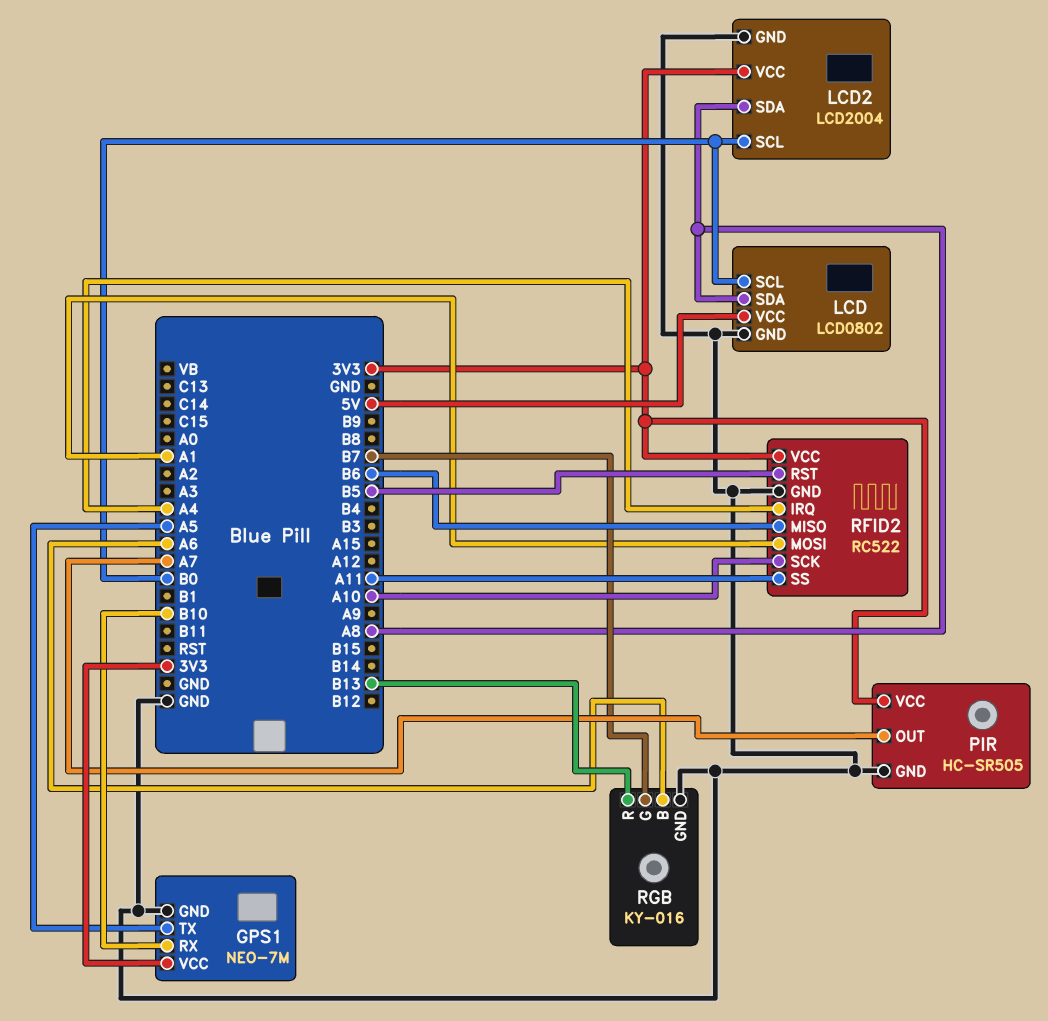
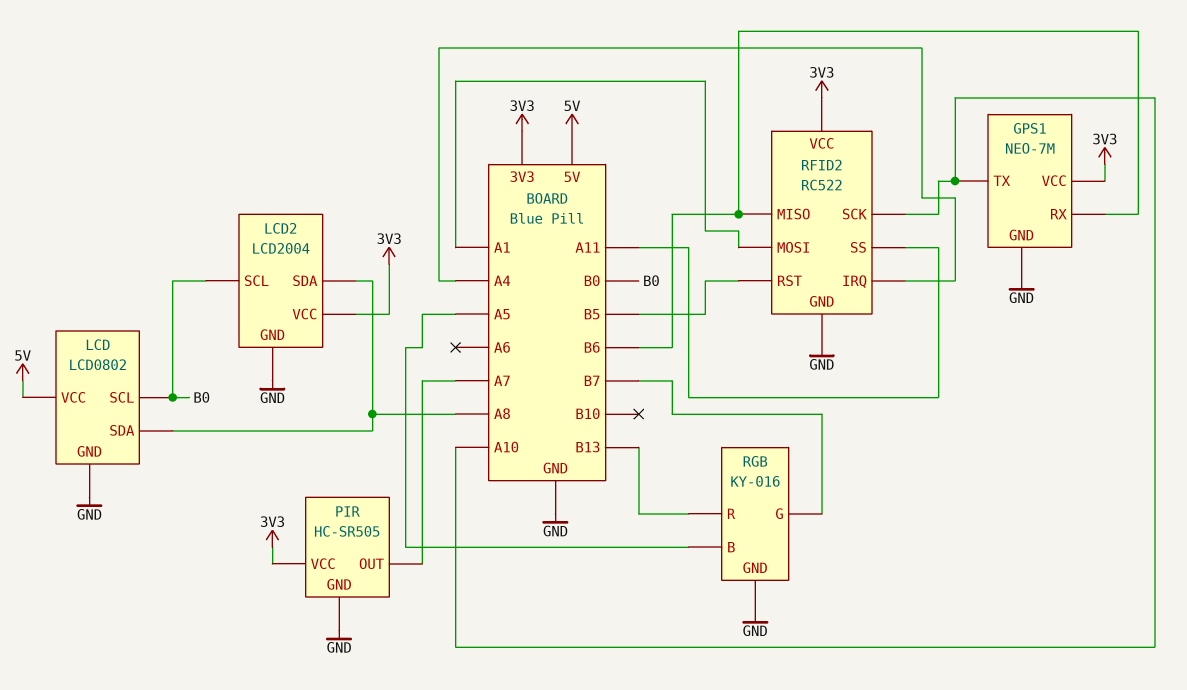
GPS1 pin RX: B10 -> B6
GPS1 pin TX: A5 -> A10
RGB pin B: A6 -> A5

